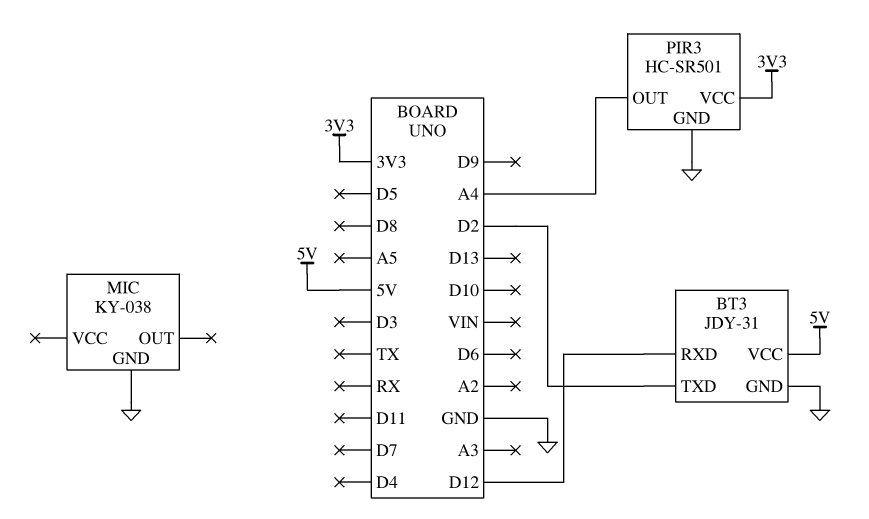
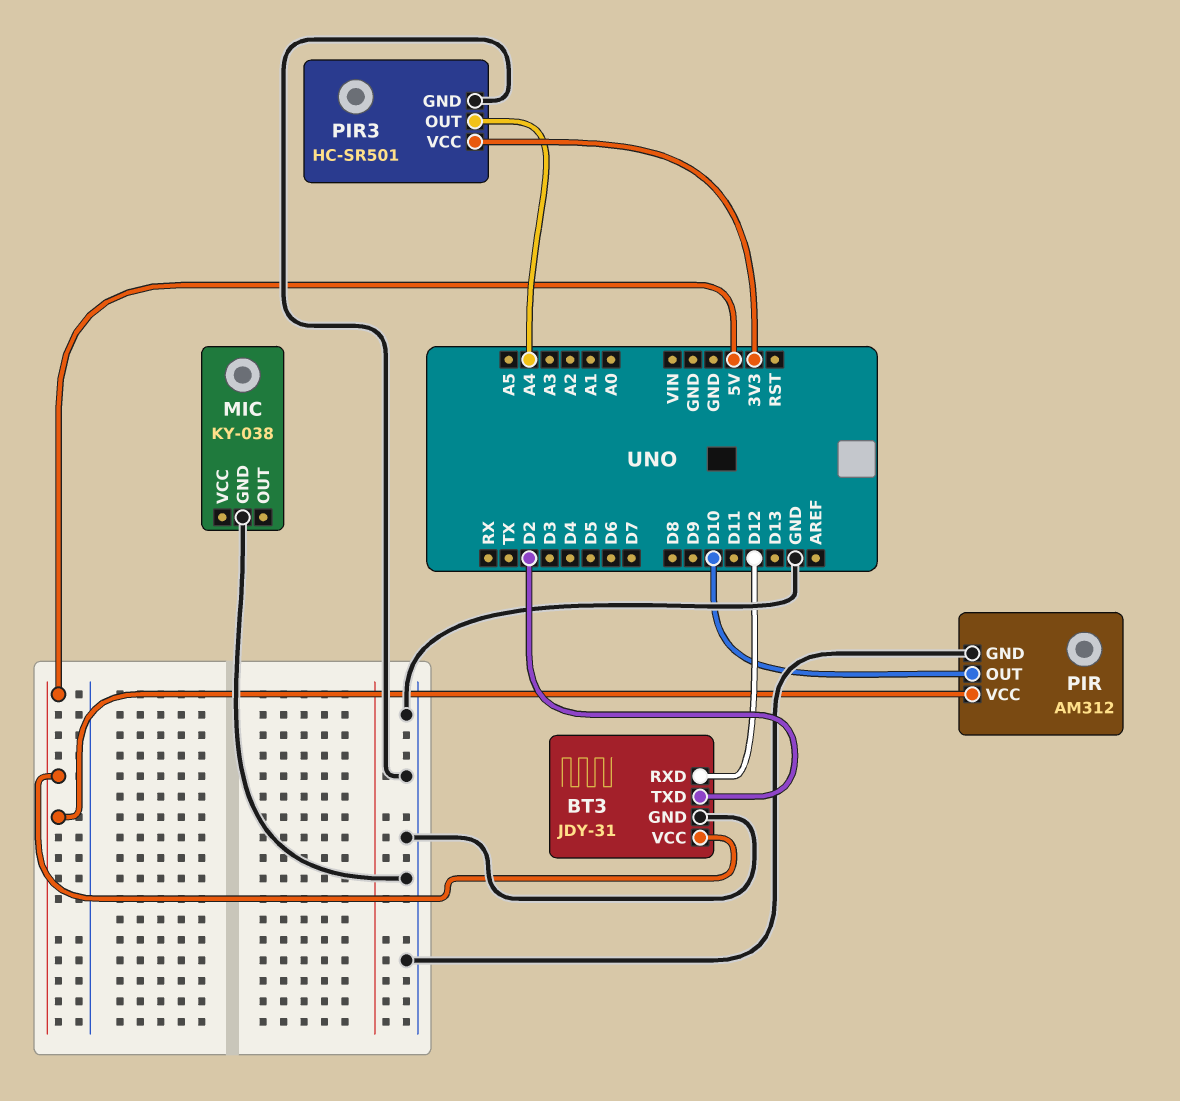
PIR: none -> AM312
PIR pin GND: none -> GND
PIR pin OUT: none -> D10
PIR pin VCC: none -> 5V

